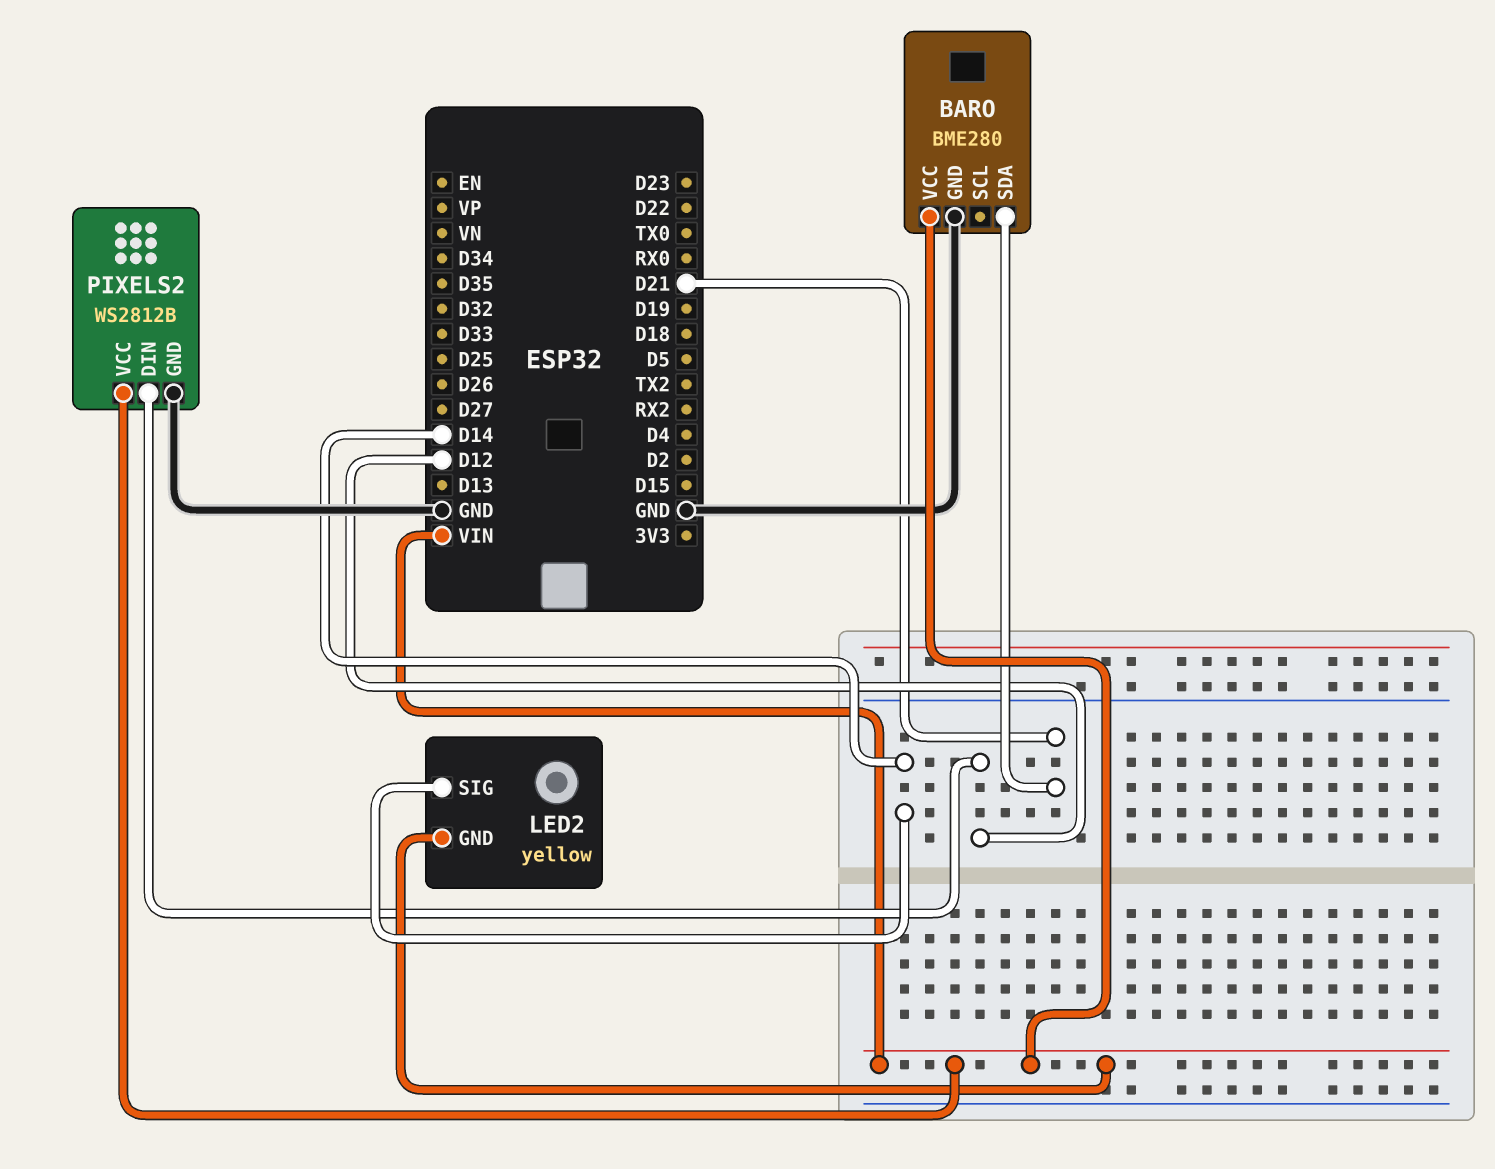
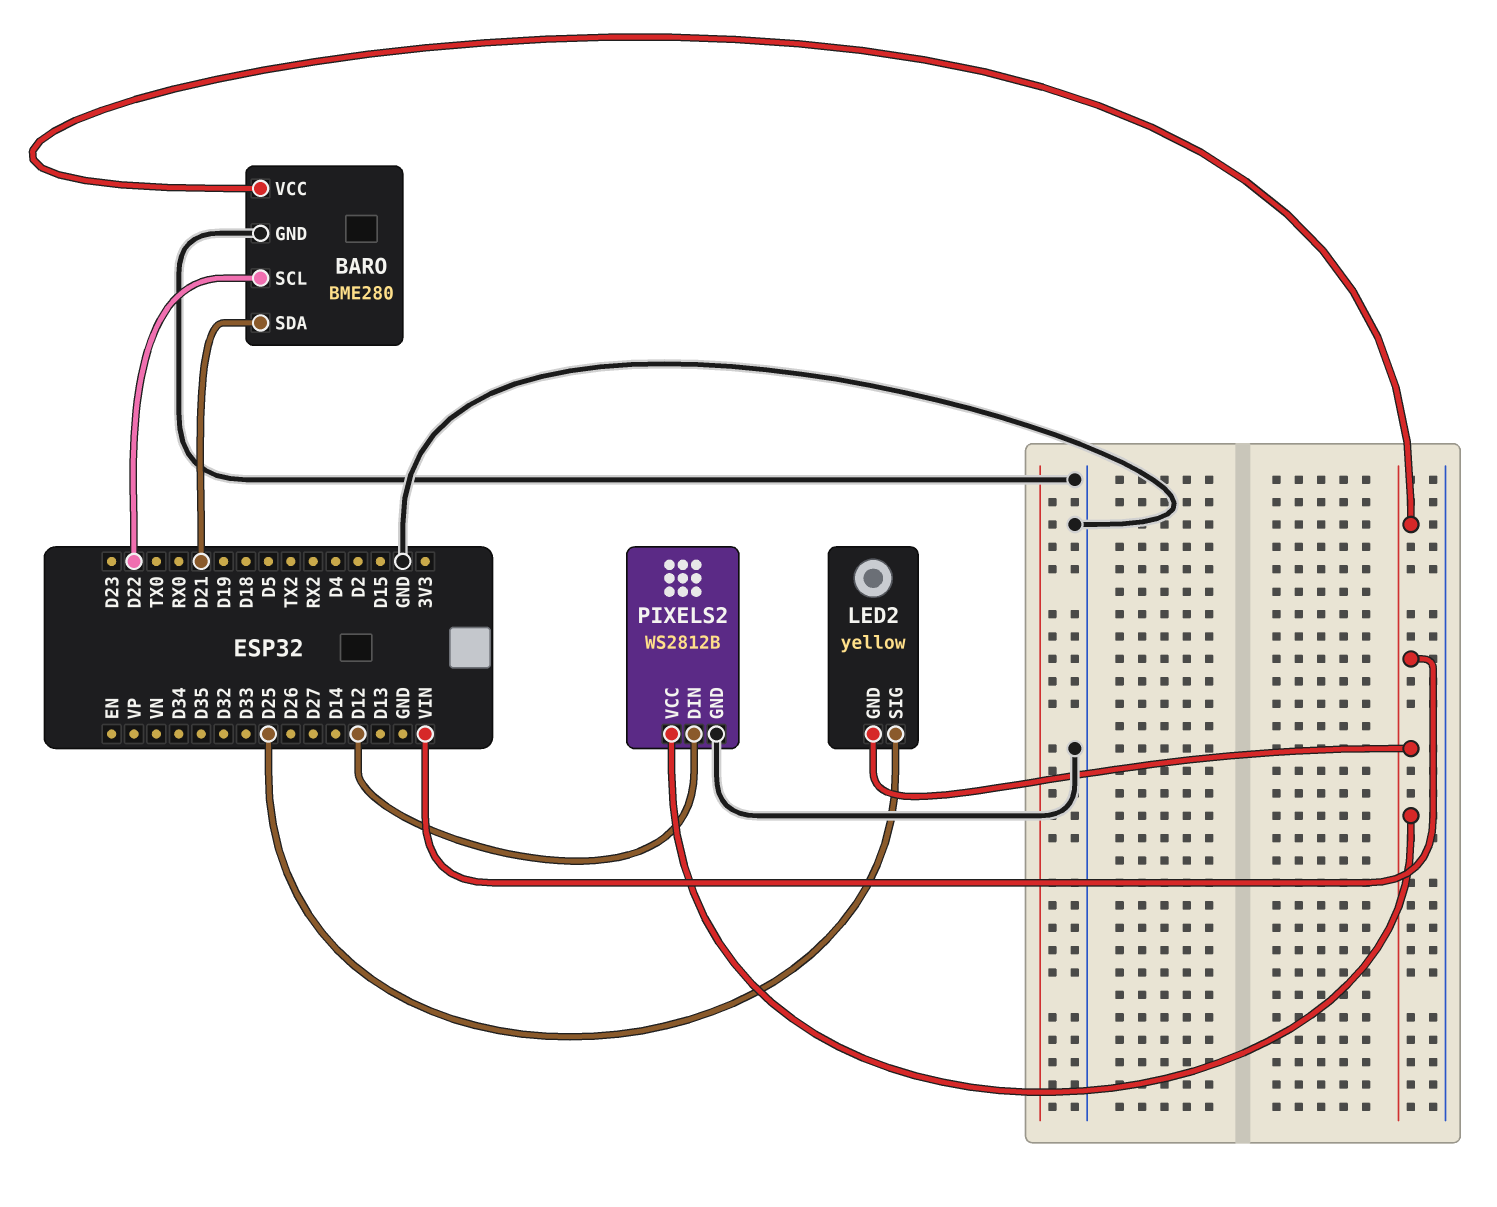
BARO pin SCL: none -> D22
LED2 pin SIG: D14 -> D25

